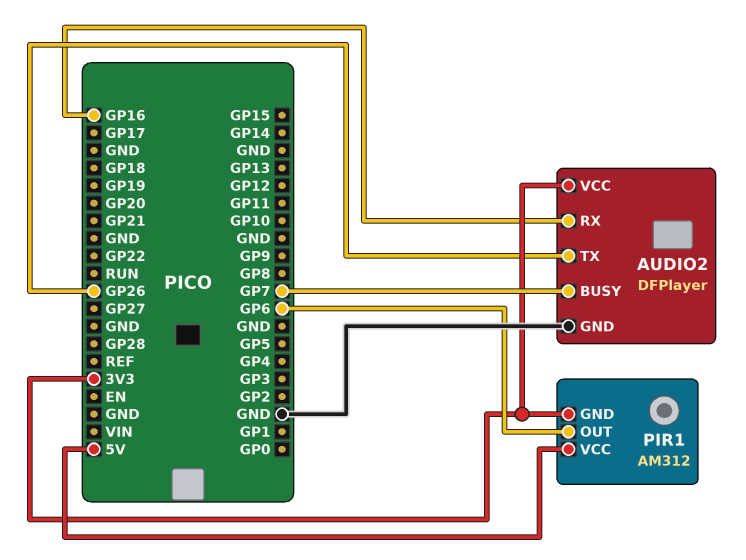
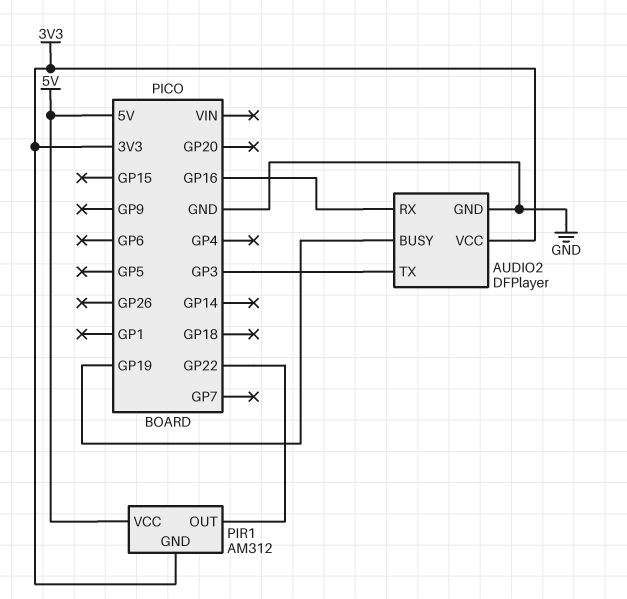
AUDIO2 pin BUSY: GP7 -> GP19
AUDIO2 pin TX: GP26 -> GP3
PIR1 pin OUT: GP6 -> GP22

